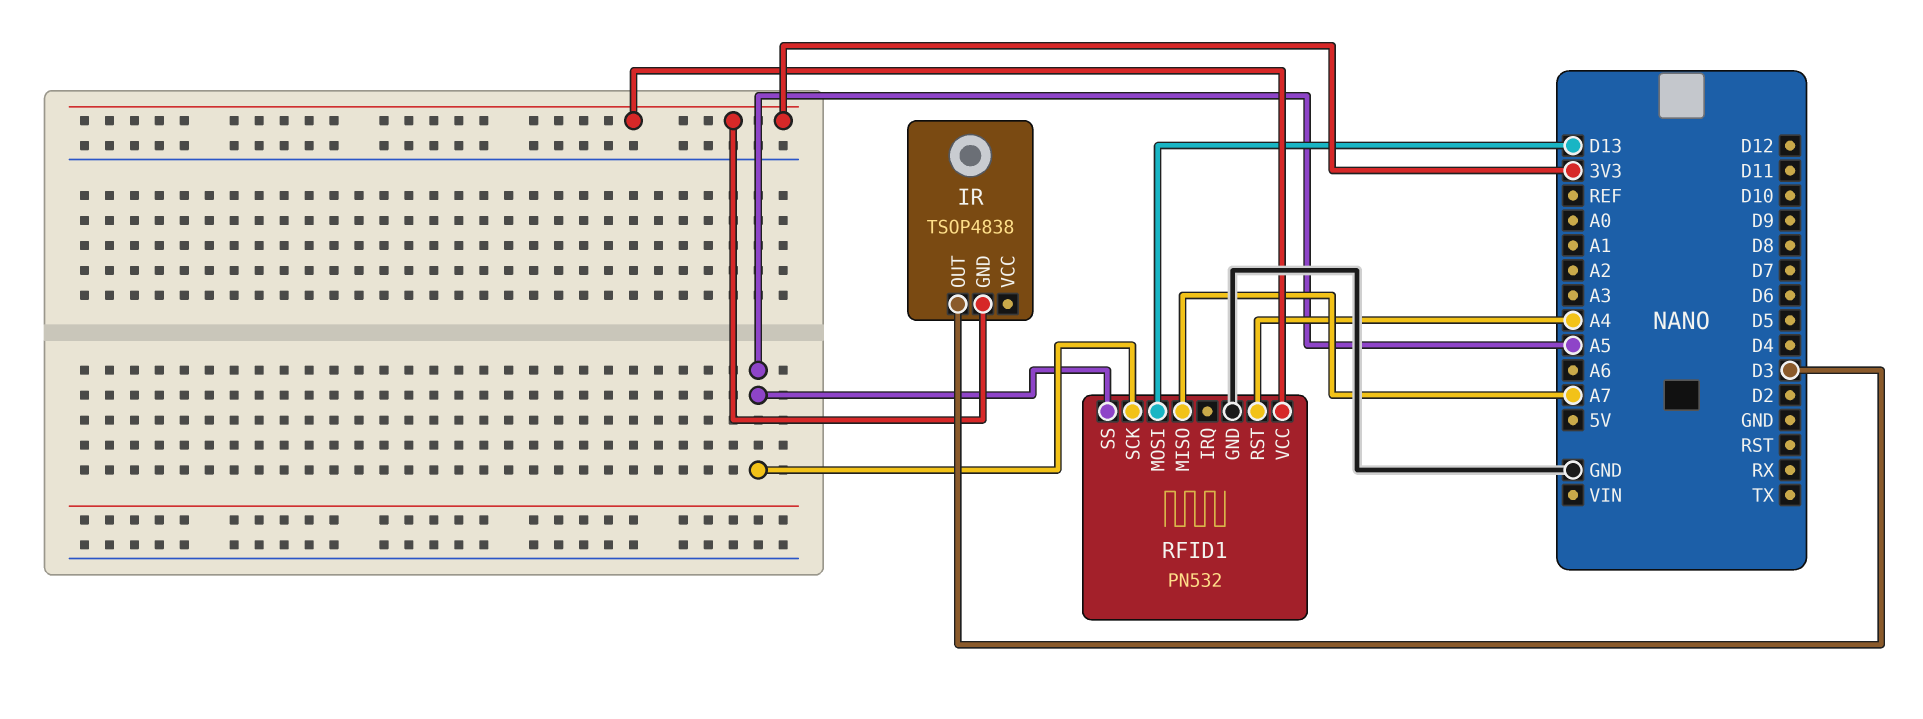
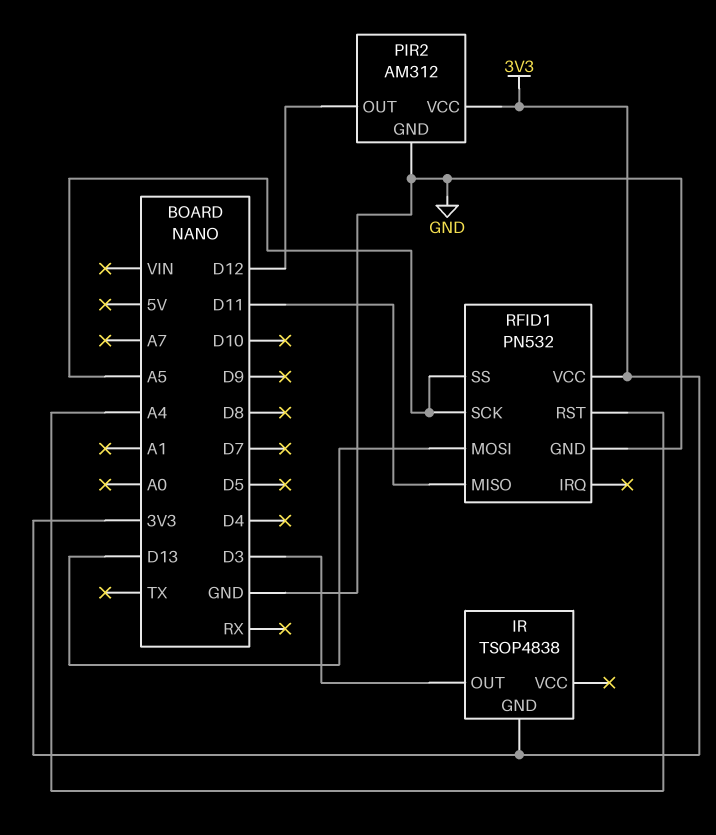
PIR2: none -> AM312
PIR2 pin GND: none -> GND
PIR2 pin OUT: none -> D12
PIR2 pin VCC: none -> 3V3
RFID1 pin MISO: A7 -> D11

